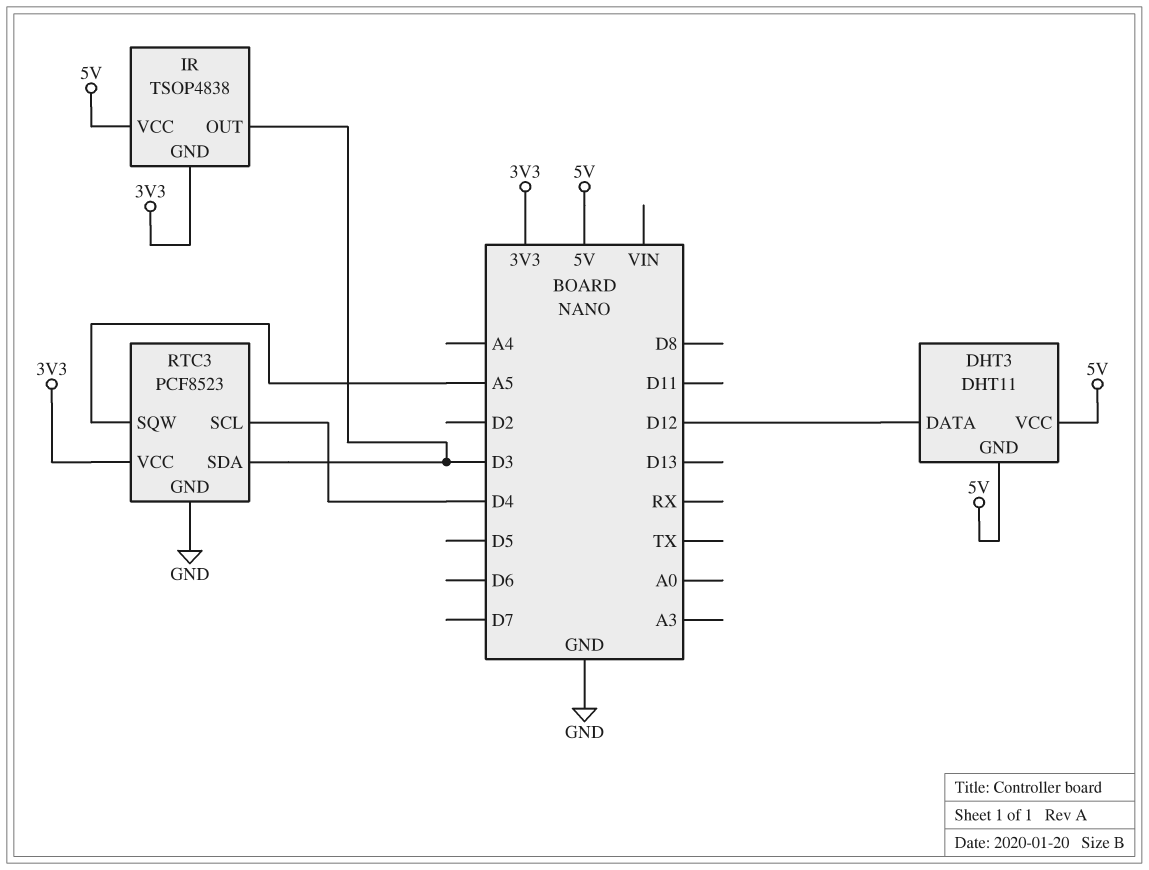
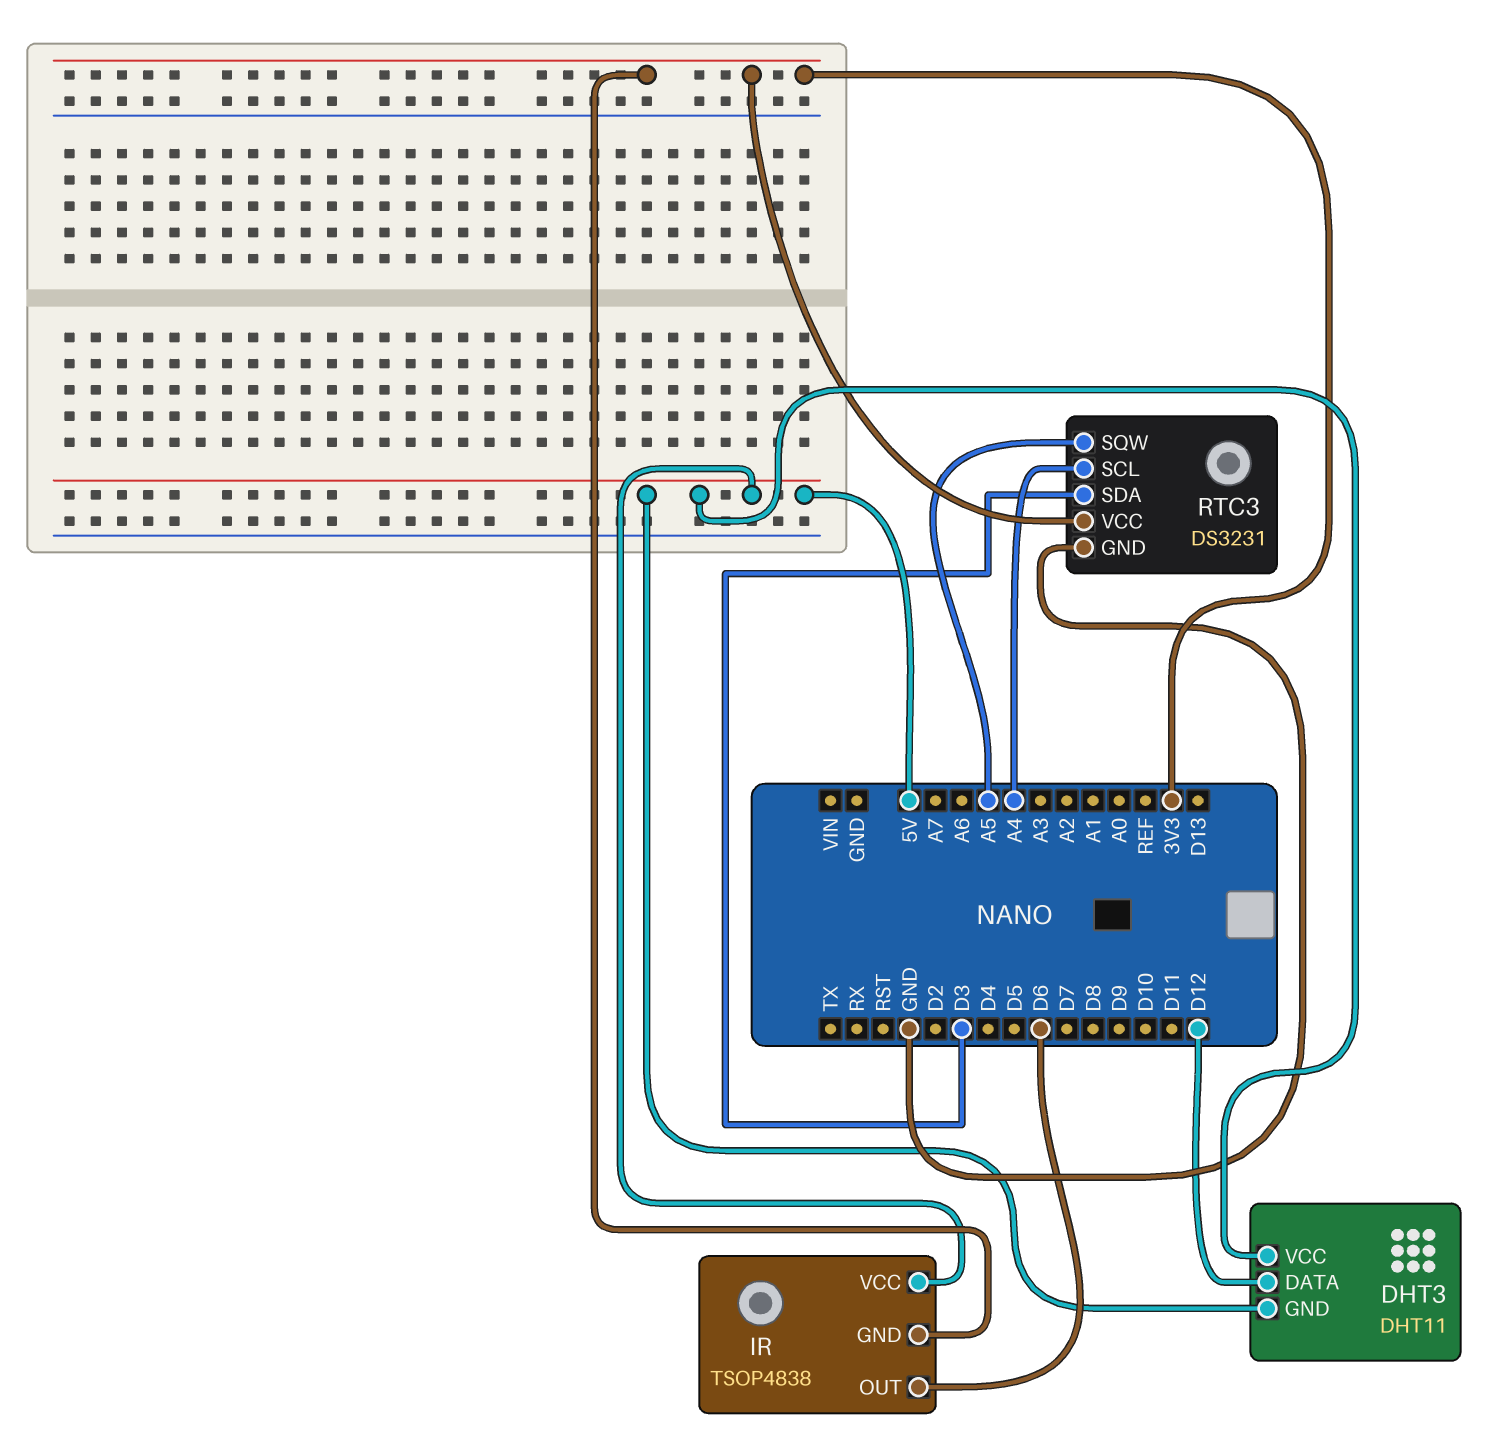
IR pin OUT: D3 -> D6
RTC3: PCF8523 -> DS3231
RTC3 pin SCL: D4 -> A4

